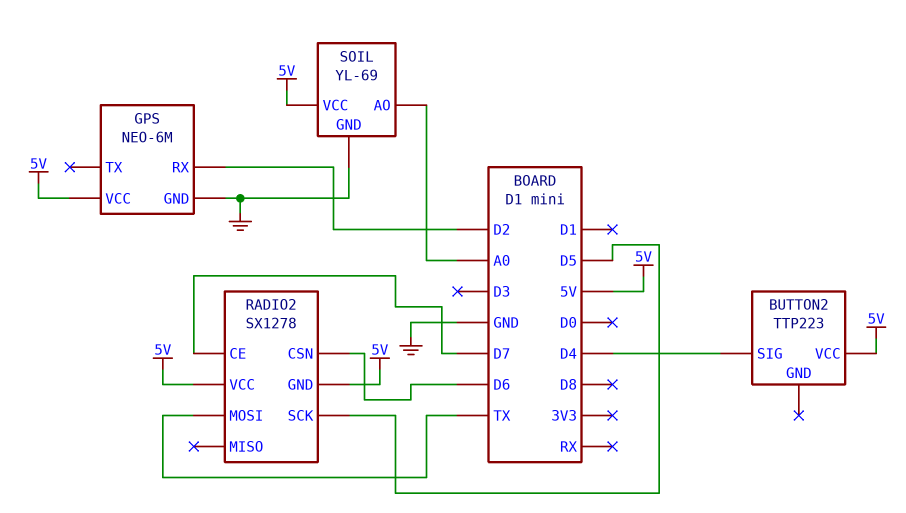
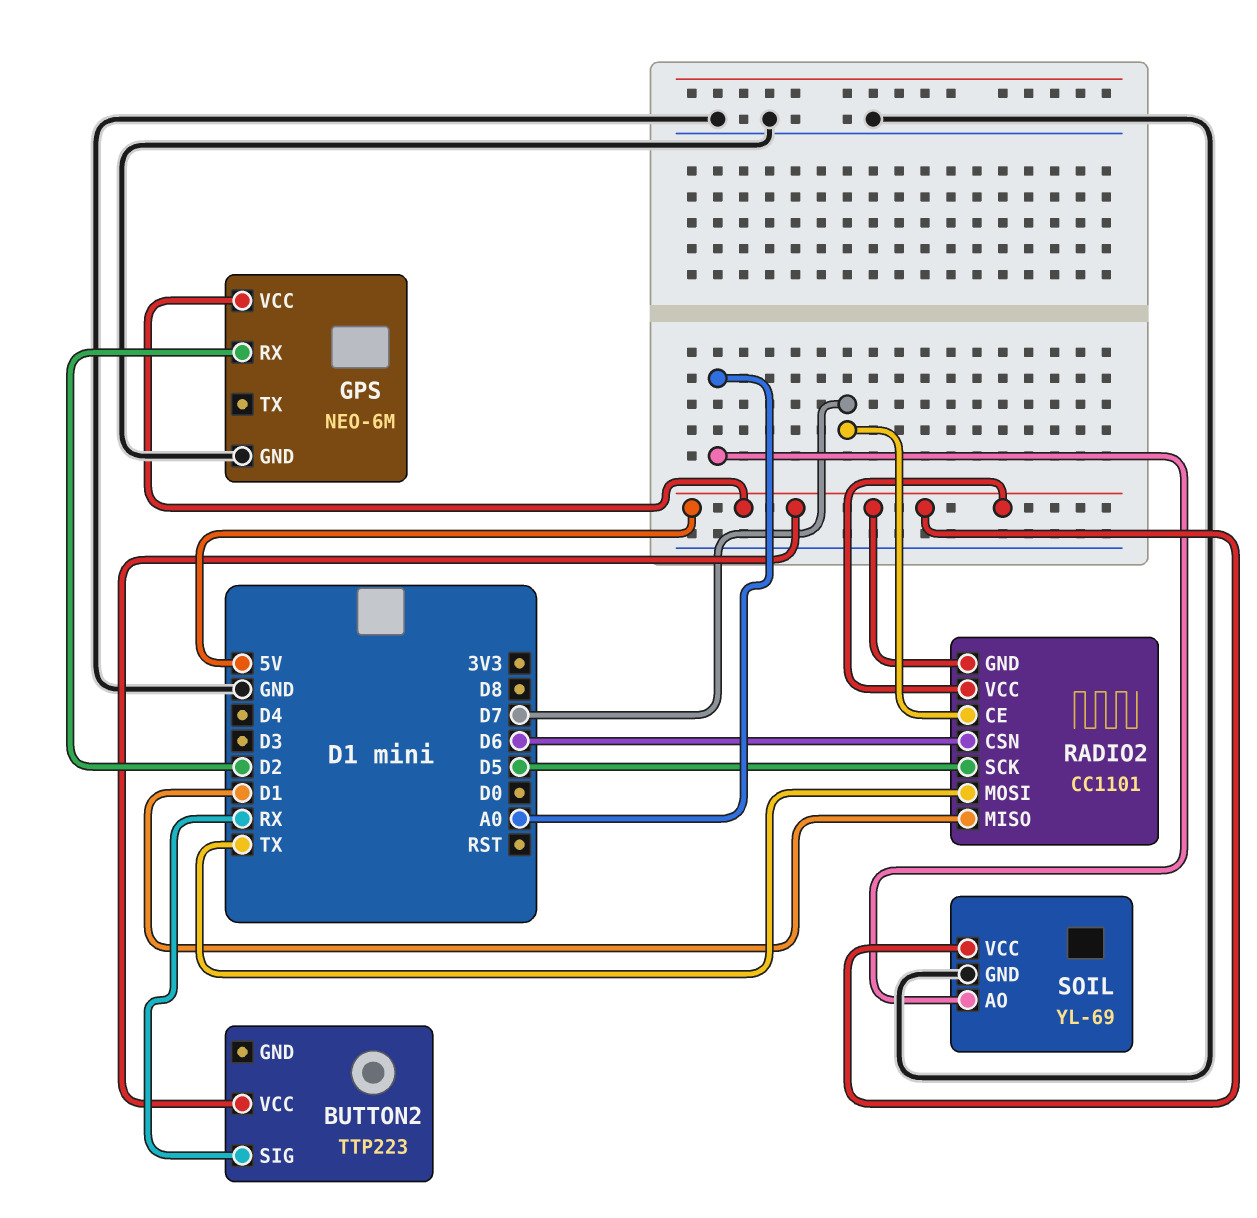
BUTTON2 pin SIG: D4 -> RX
RADIO2: SX1278 -> CC1101
RADIO2 pin MISO: none -> D1

